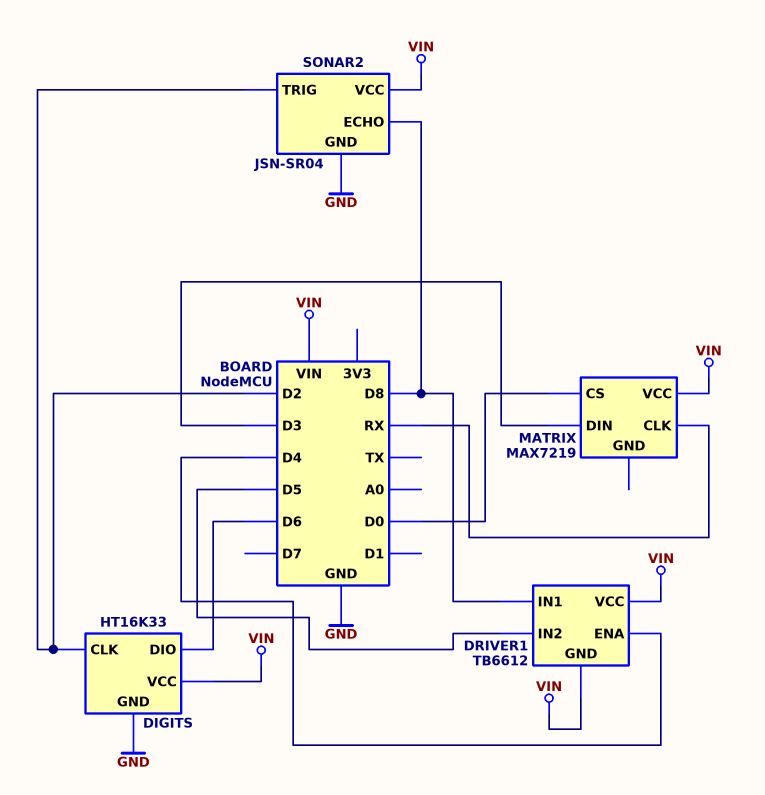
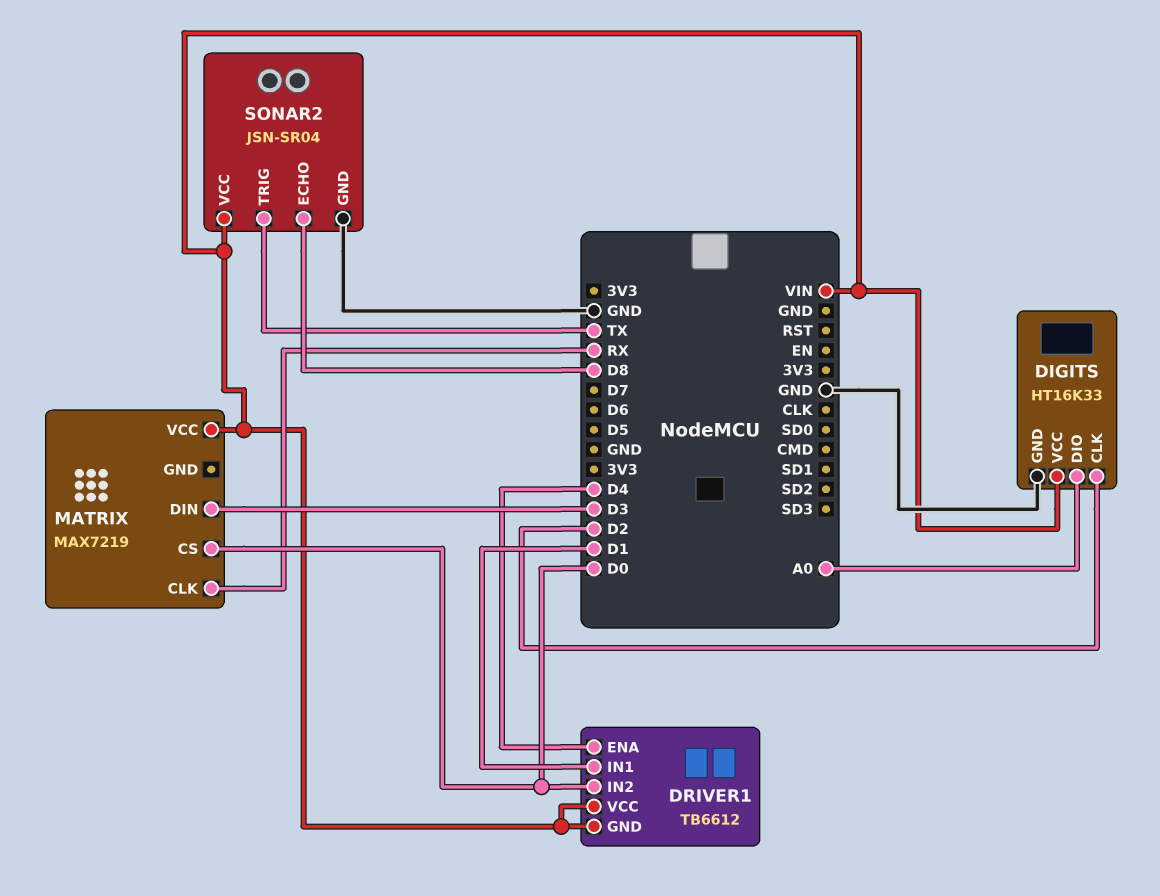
DIGITS pin DIO: D6 -> A0
DRIVER1 pin IN1: D8 -> D1
DRIVER1 pin IN2: D5 -> D0
SONAR2 pin TRIG: D2 -> TX

